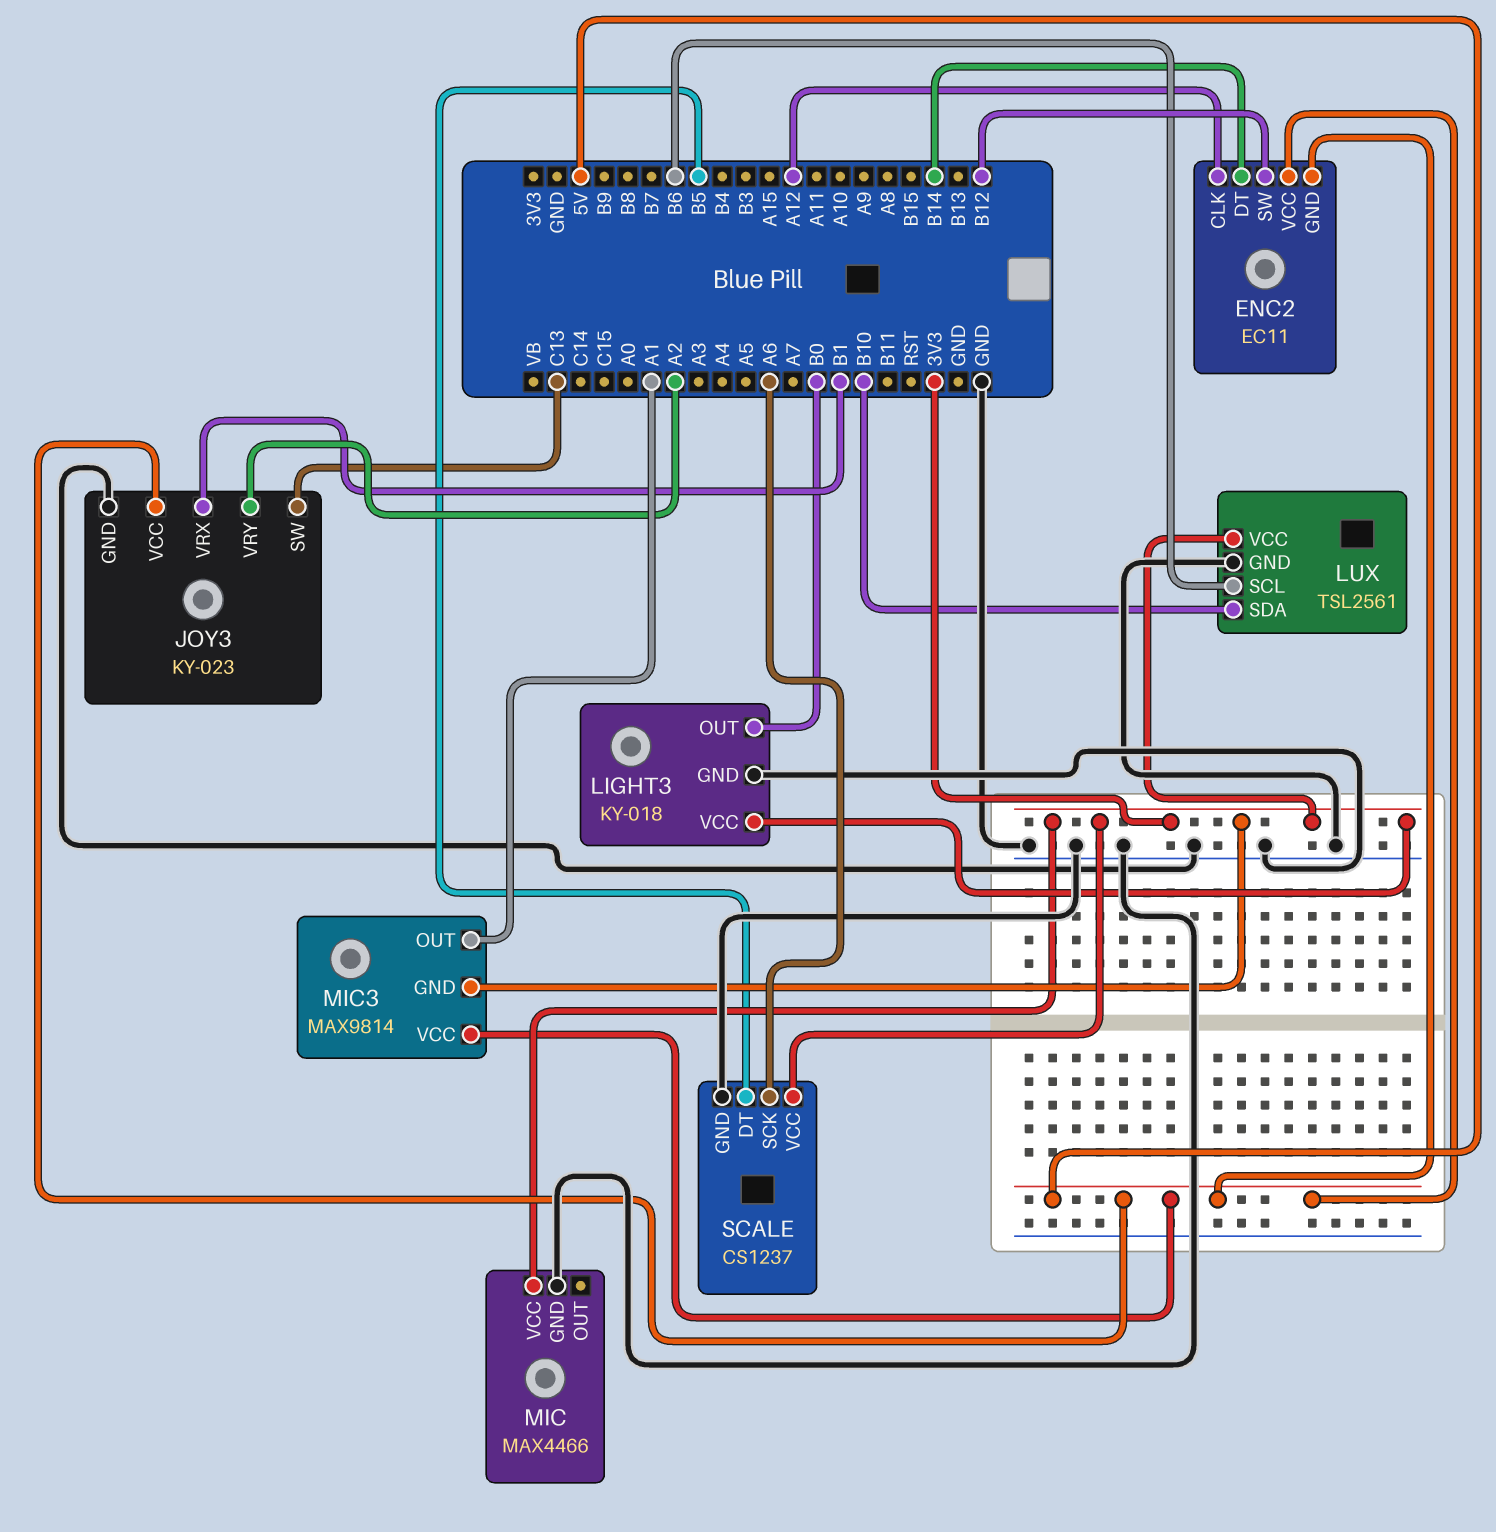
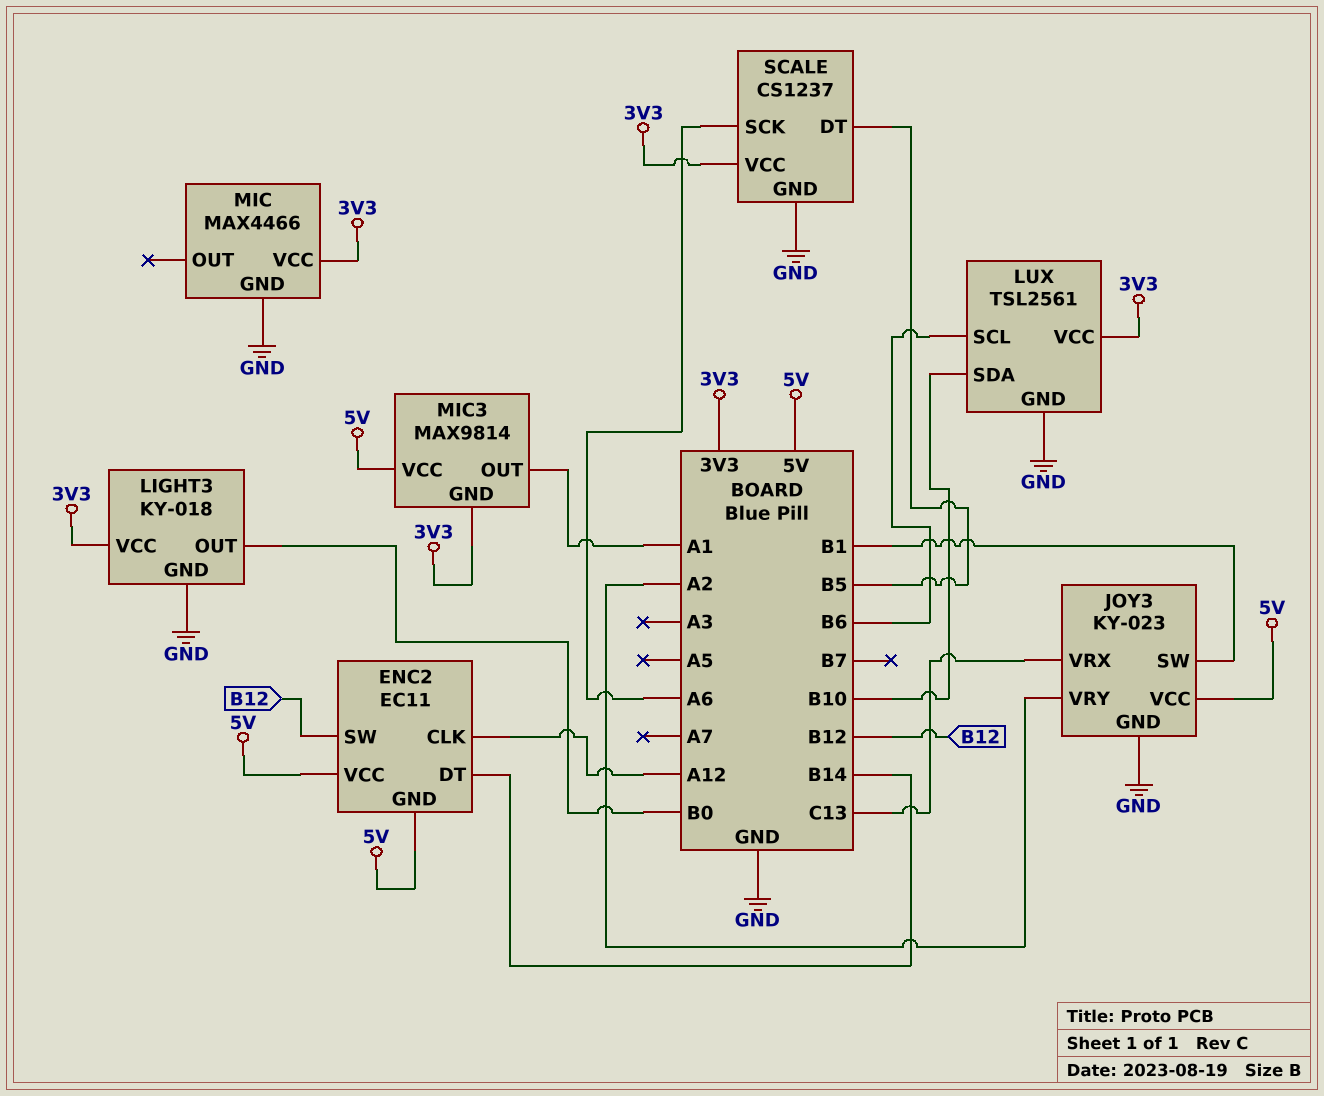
JOY3 pin SW: C13 -> B1
JOY3 pin VRX: B1 -> C13

